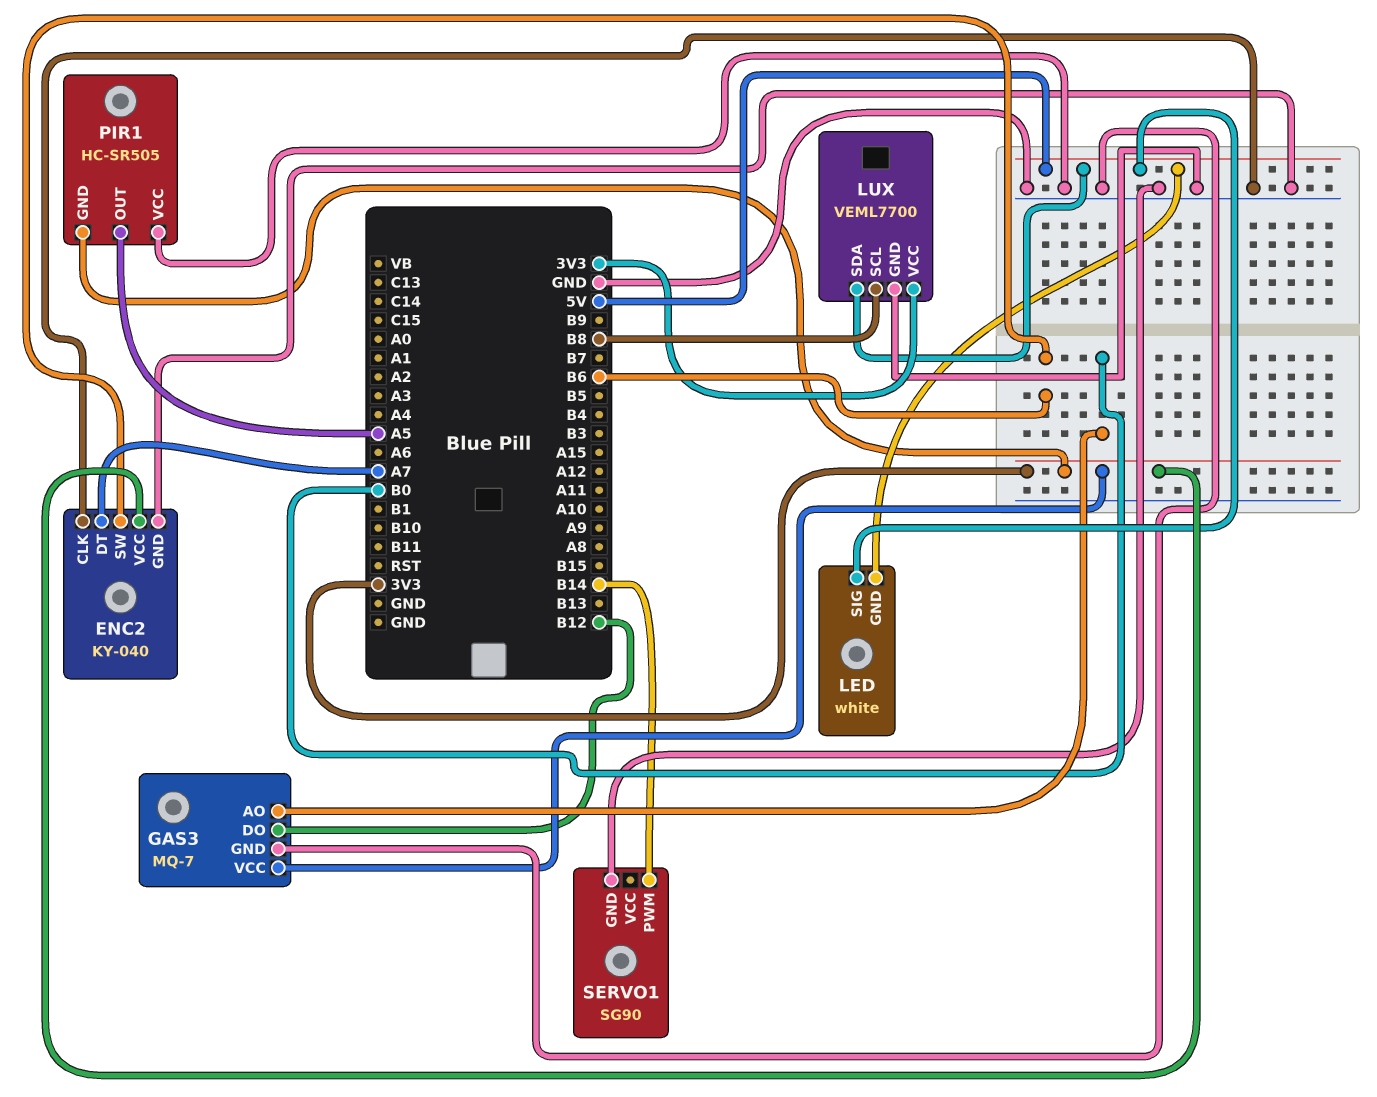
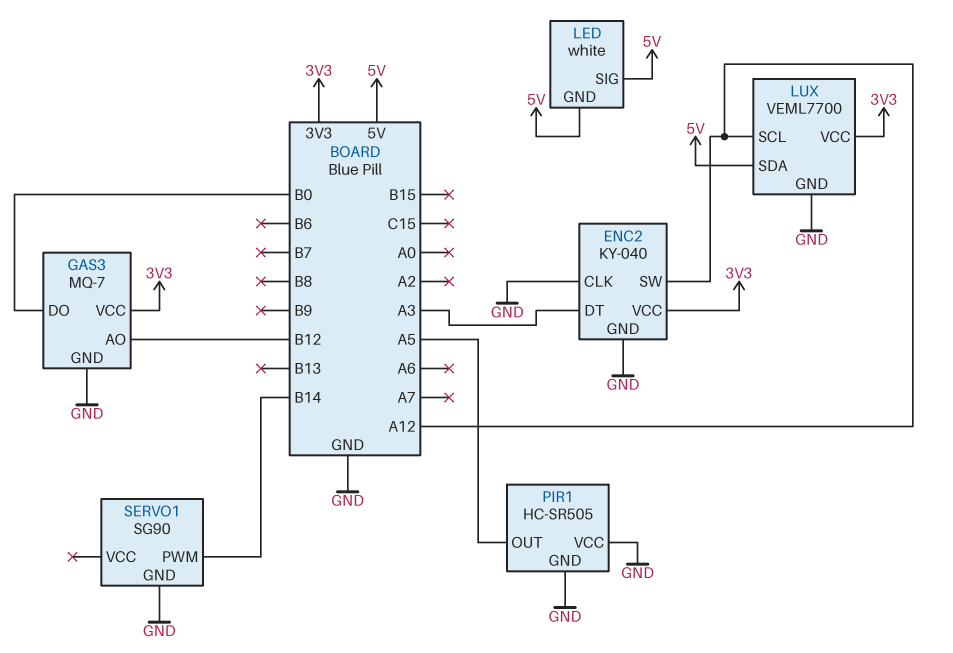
ENC2 pin DT: A7 -> A3
ENC2 pin SW: B6 -> A12
GAS3 pin AO: B0 -> B12
GAS3 pin DO: B12 -> B0
LUX pin SCL: B8 -> A12
PIR1 pin GND: 3V3 -> GND

